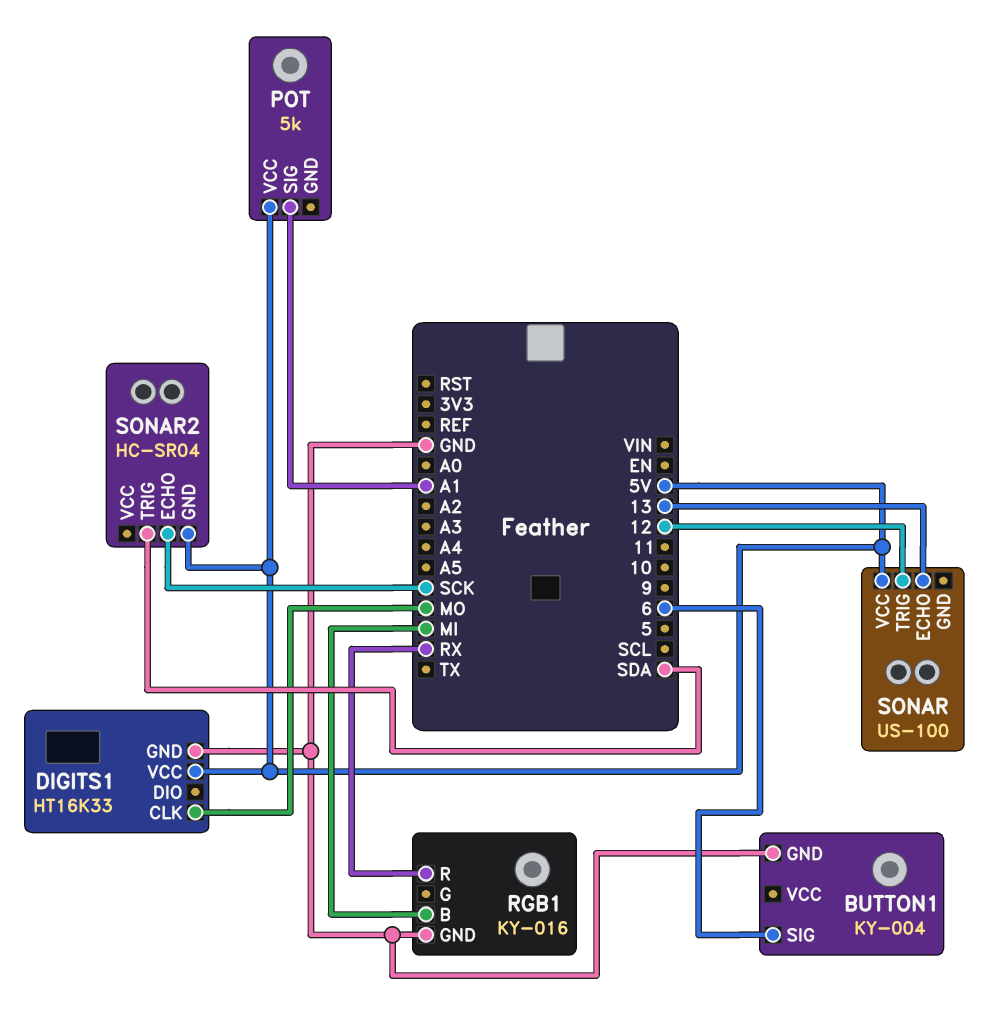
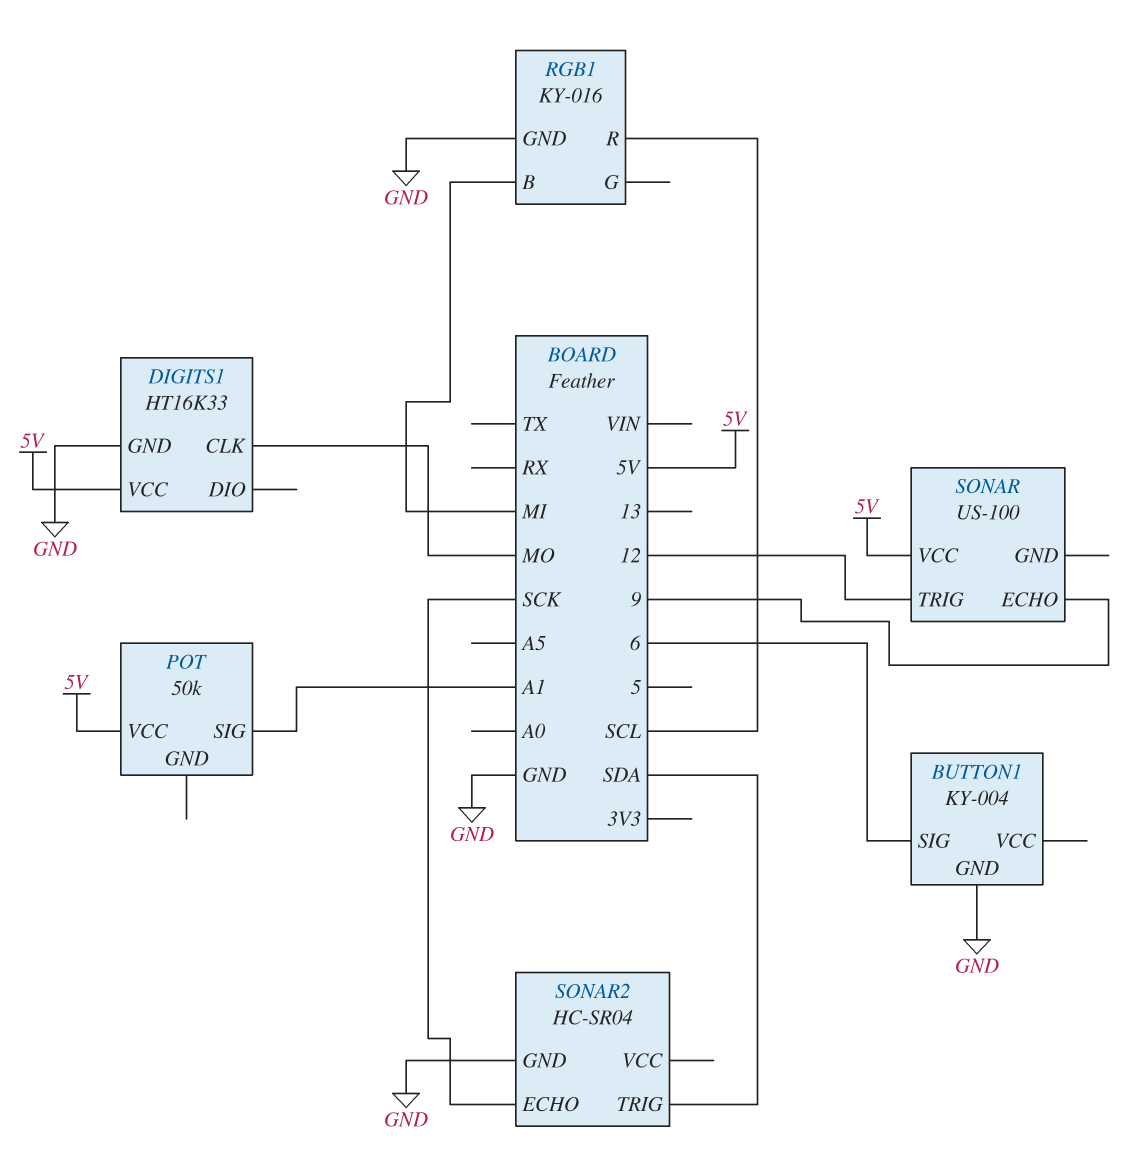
POT: 5k -> 50k
RGB1 pin R: RX -> SCL
SONAR pin ECHO: 13 -> 9
SONAR2 pin GND: 5V -> GND

